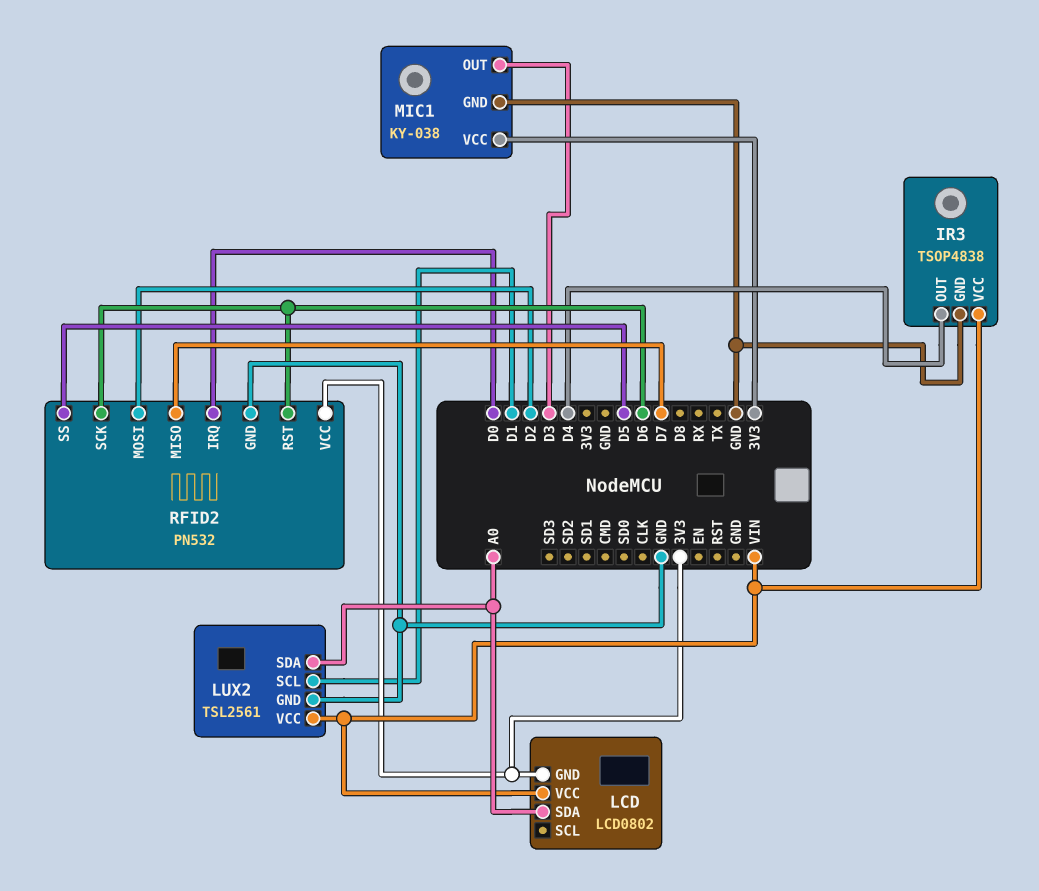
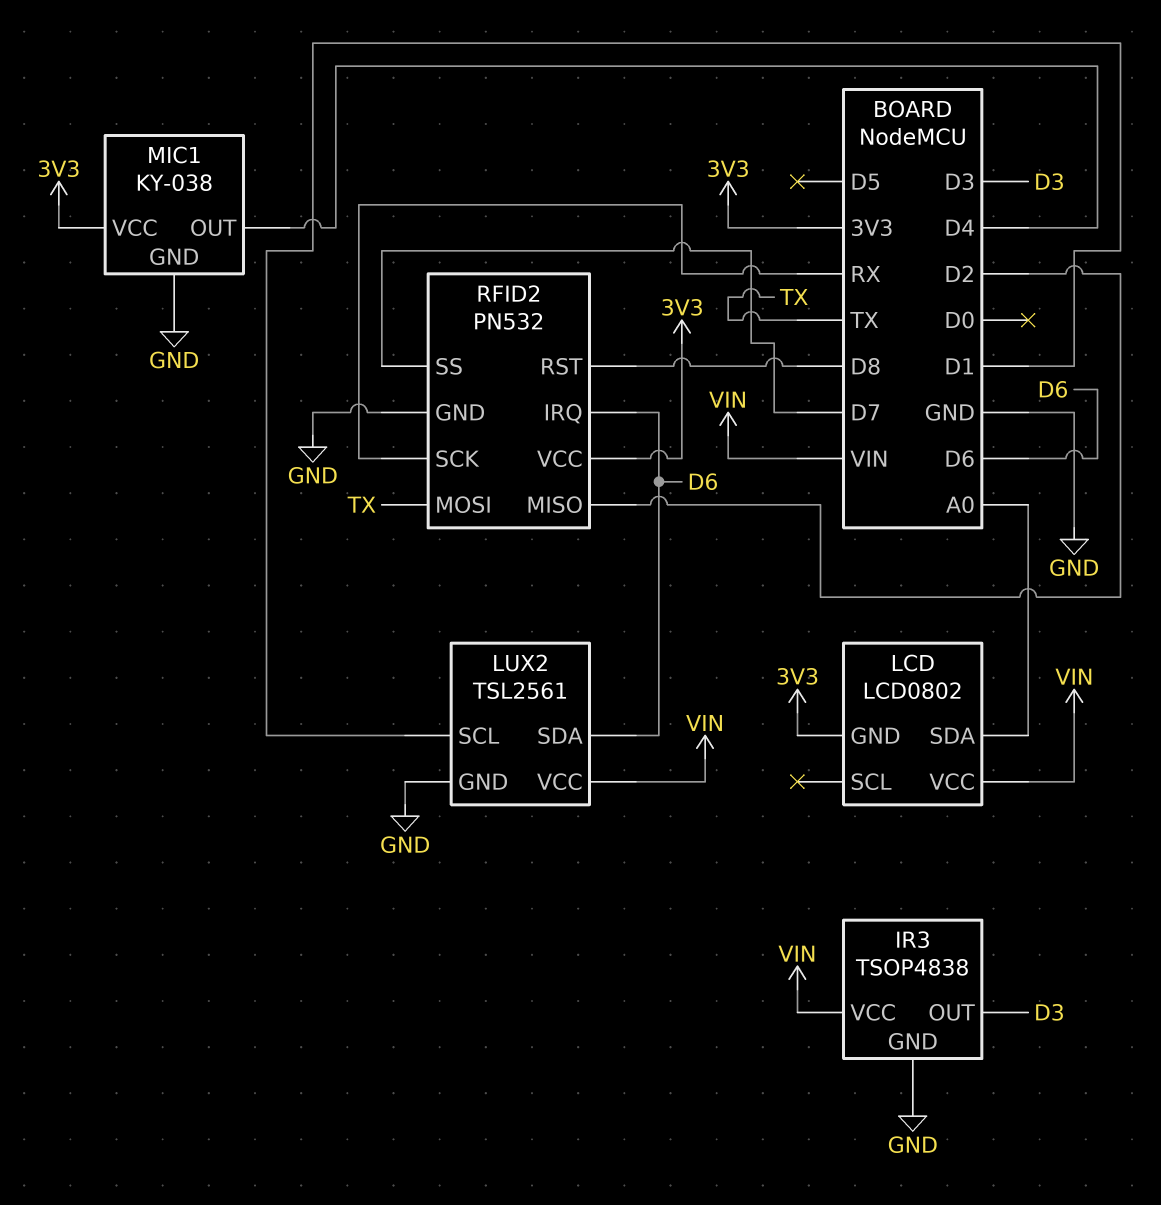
IR3 pin OUT: D4 -> D3
LUX2 pin SDA: A0 -> D6
MIC1 pin OUT: D3 -> D4
RFID2 pin IRQ: D0 -> D6
RFID2 pin MISO: D7 -> D2
RFID2 pin MOSI: D2 -> TX
RFID2 pin RST: D6 -> D8
RFID2 pin SCK: D6 -> RX
RFID2 pin SS: D5 -> D7

